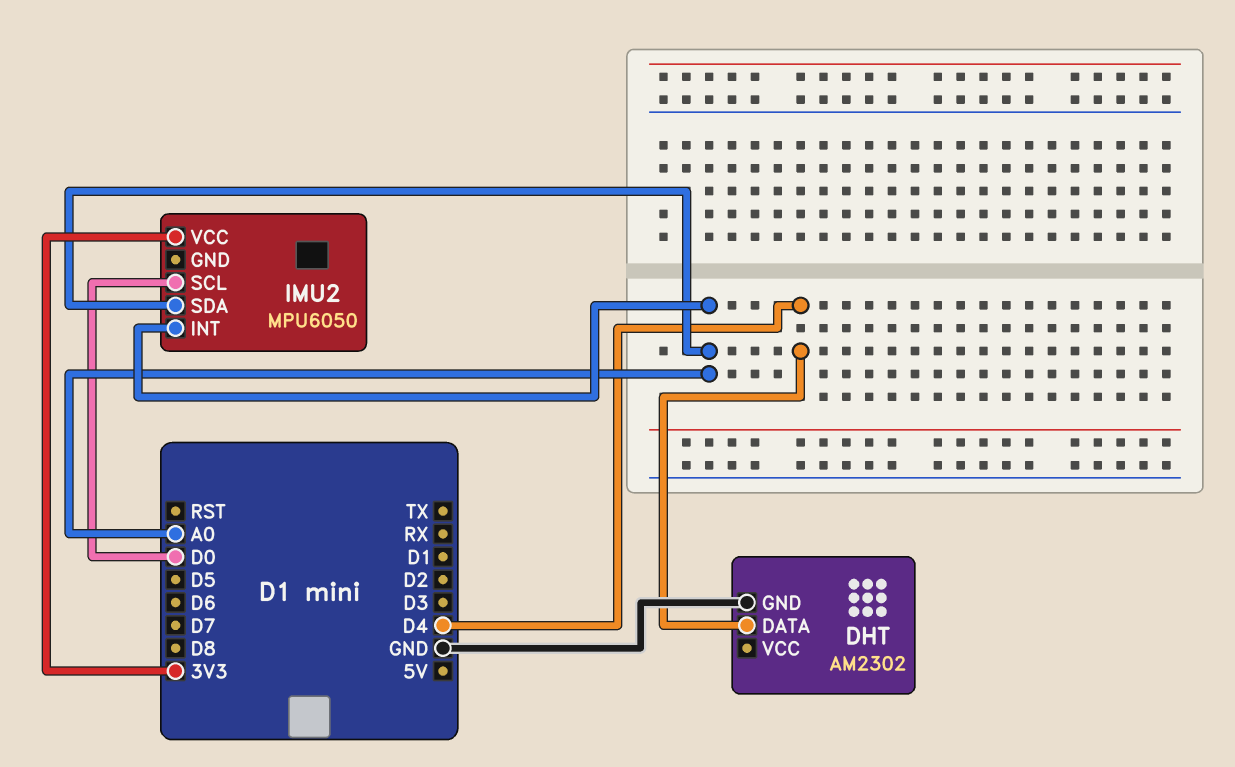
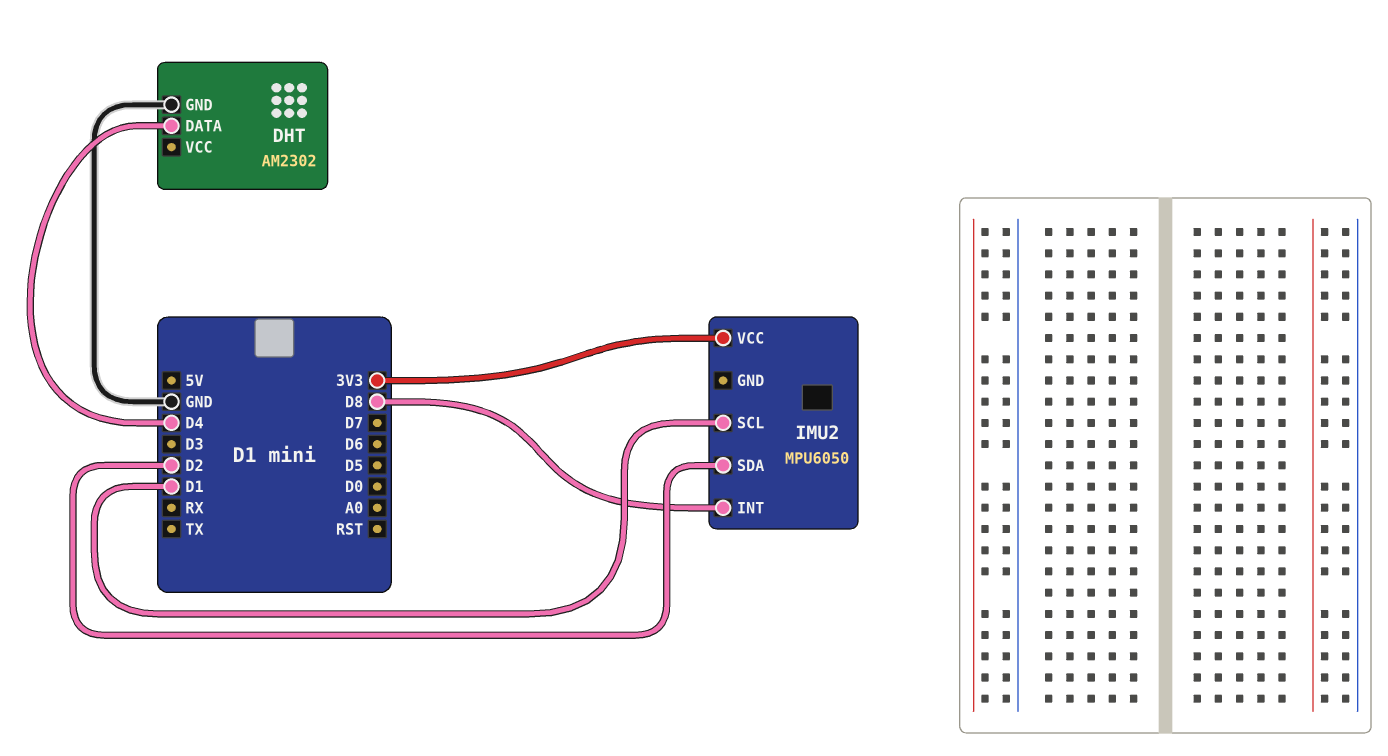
IMU2 pin INT: A0 -> D8
IMU2 pin SCL: D0 -> D1
IMU2 pin SDA: A0 -> D2

